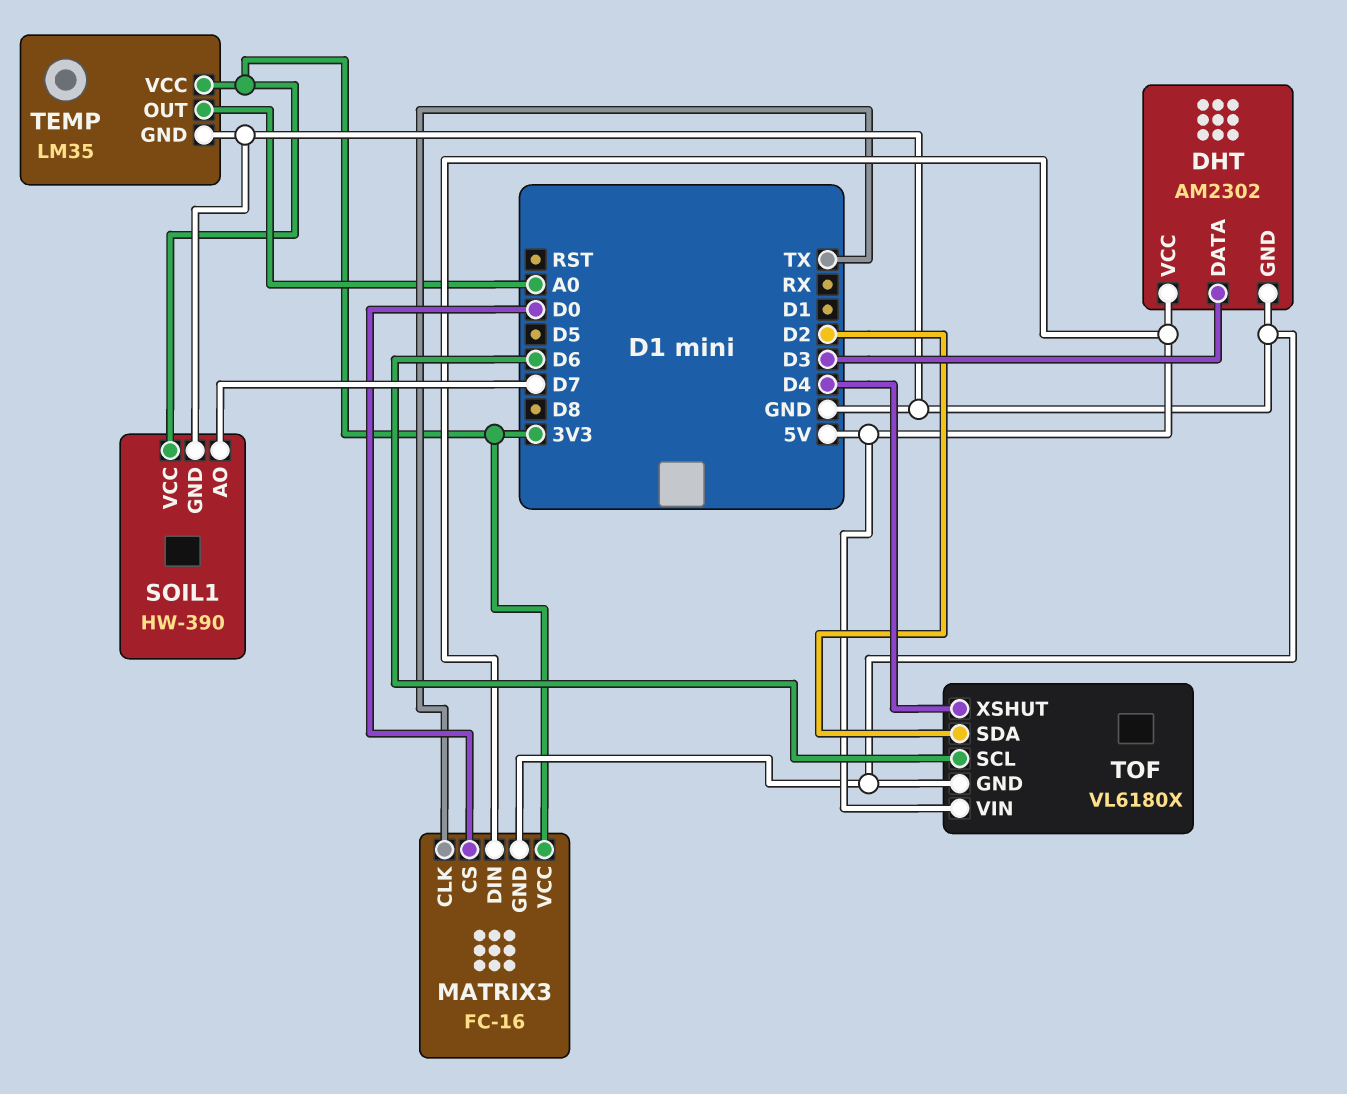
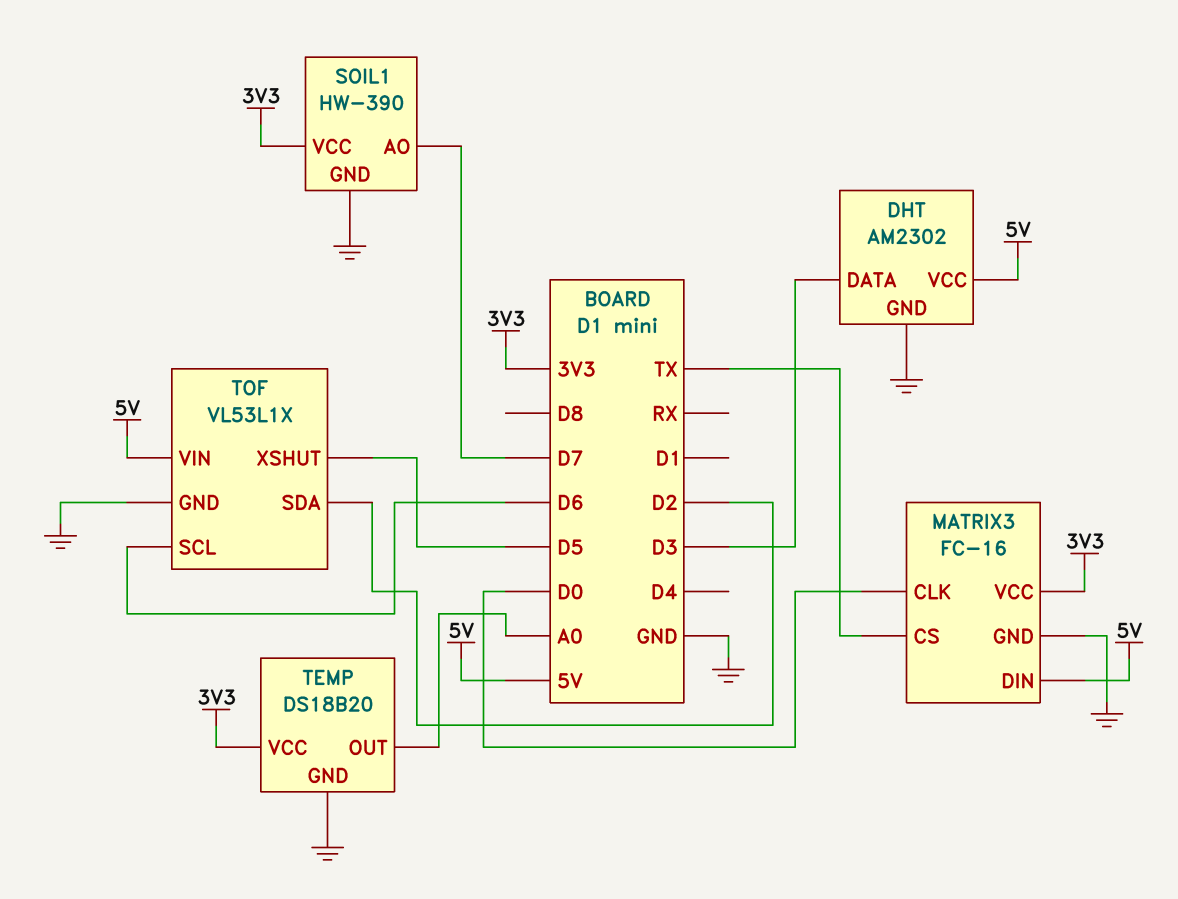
MATRIX3 pin CLK: TX -> D0
MATRIX3 pin CS: D0 -> TX
TEMP: LM35 -> DS18B20
TOF: VL6180X -> VL53L1X
TOF pin XSHUT: D4 -> D5

